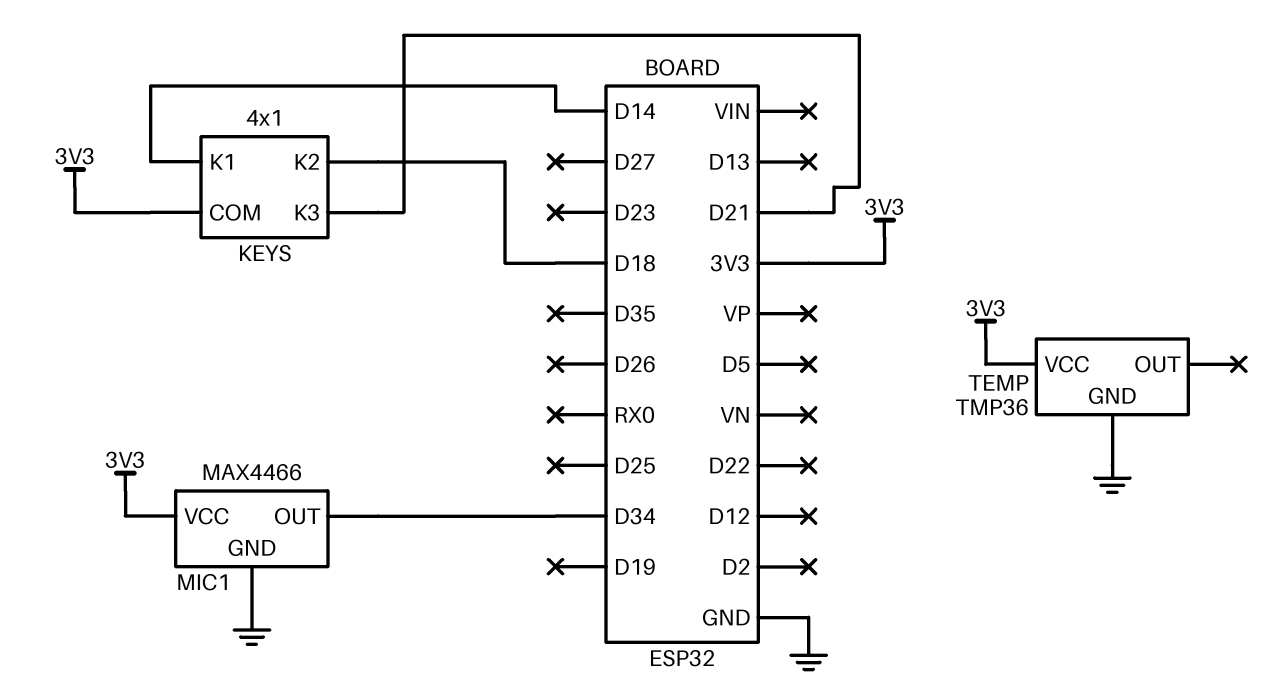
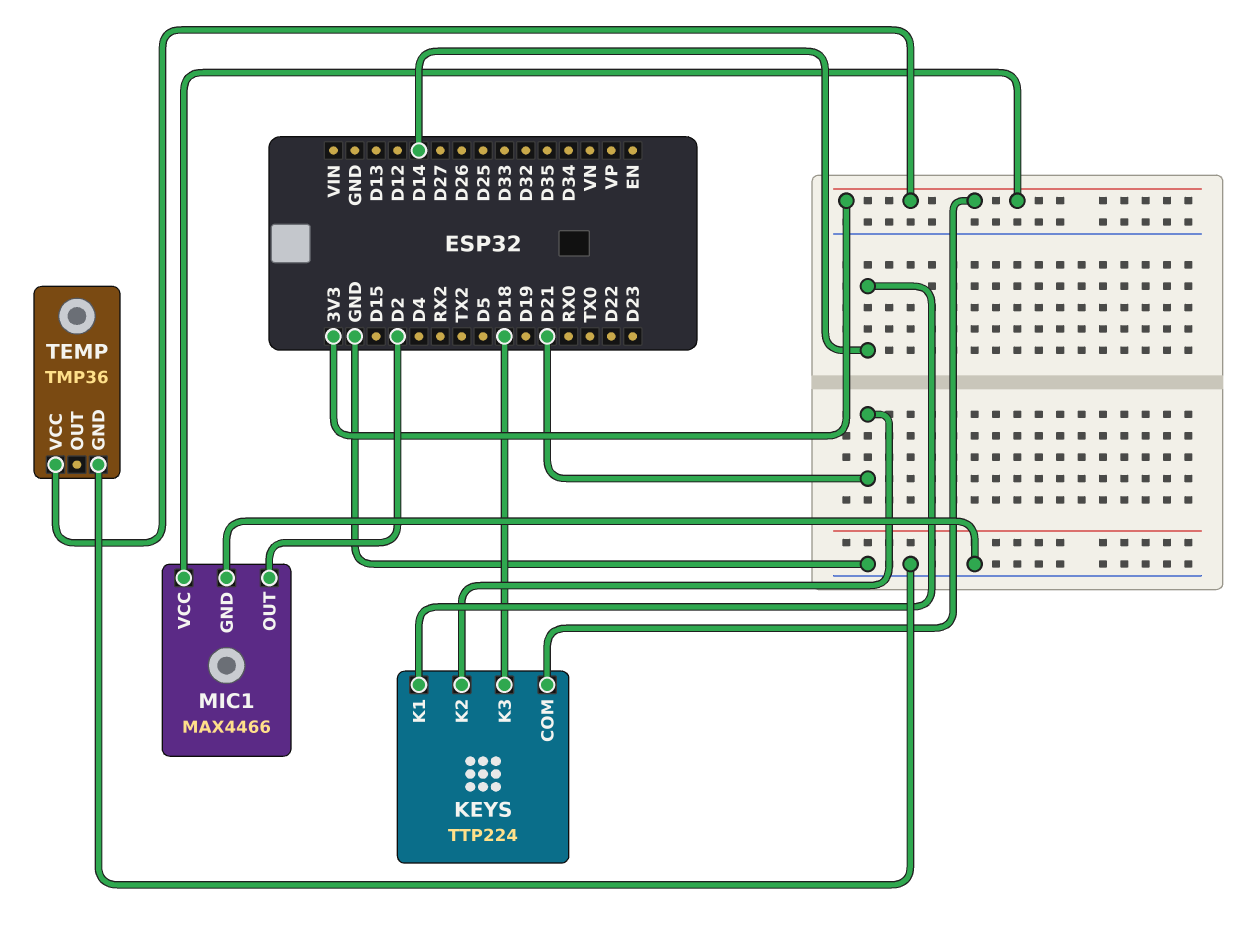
KEYS: 4x1 -> TTP224
KEYS pin K2: D18 -> D21
KEYS pin K3: D21 -> D18
MIC1 pin OUT: D34 -> D2

